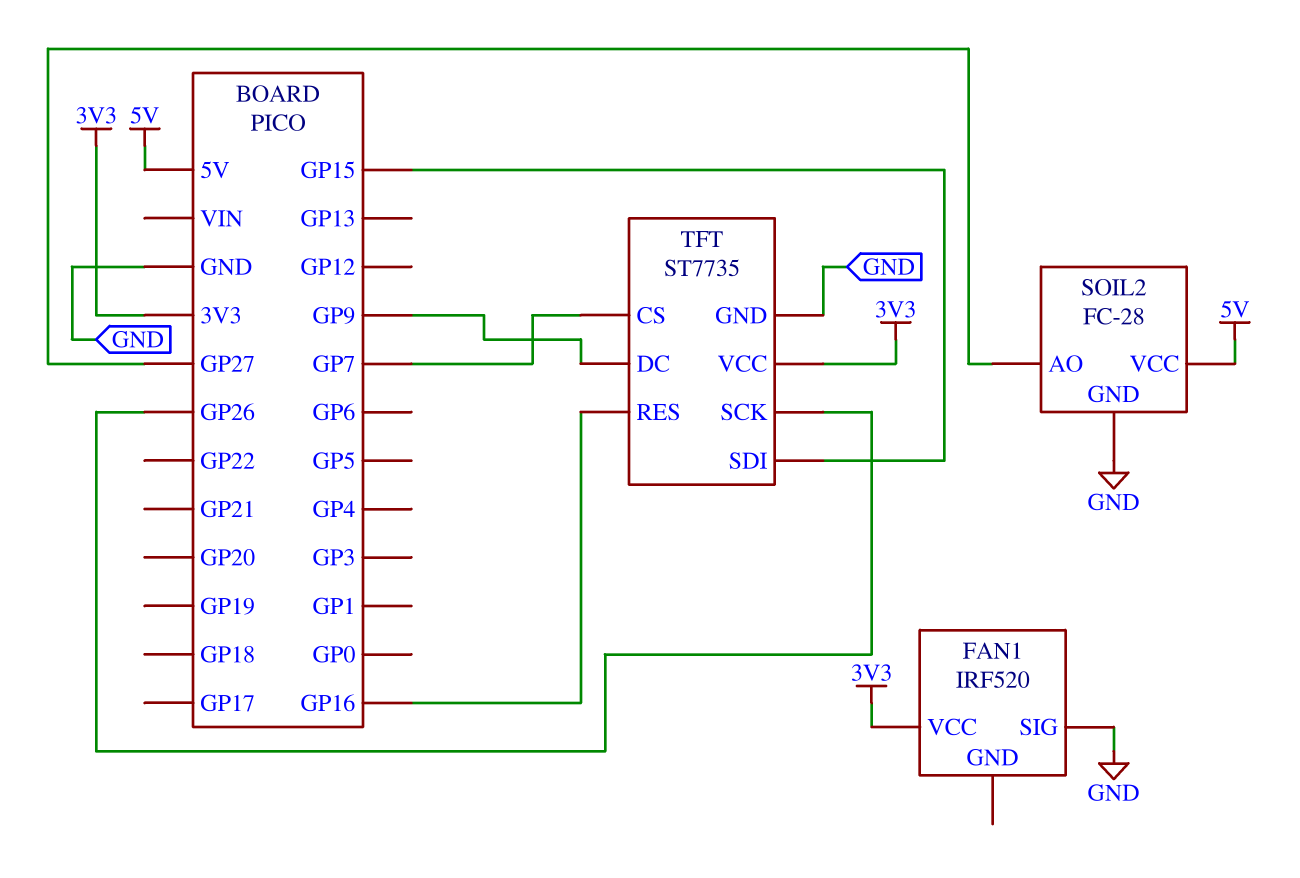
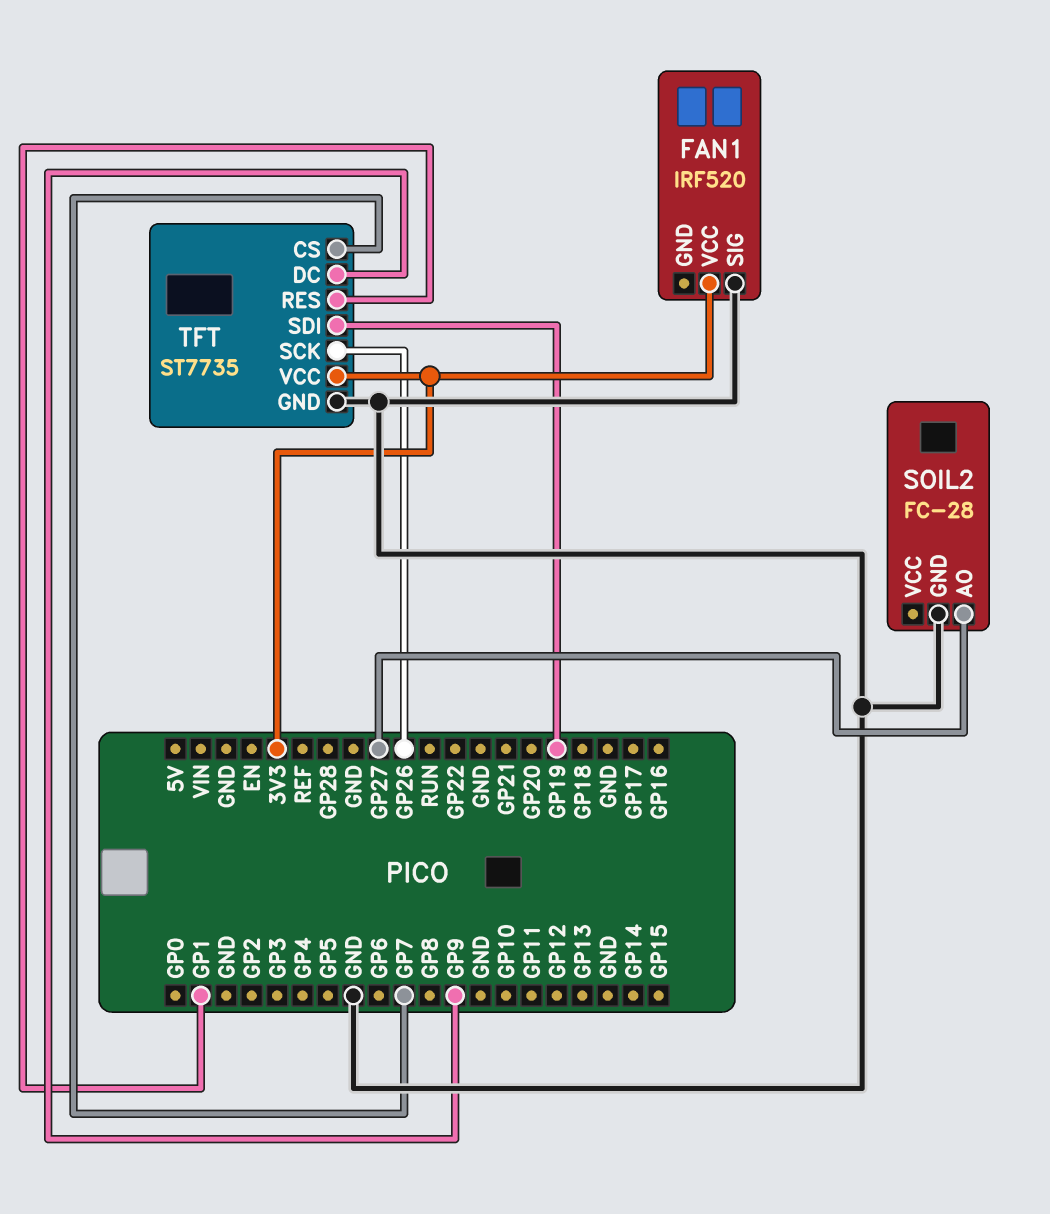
SOIL2 pin VCC: 5V -> none
TFT pin RES: GP16 -> GP1
TFT pin SDI: GP15 -> GP19

